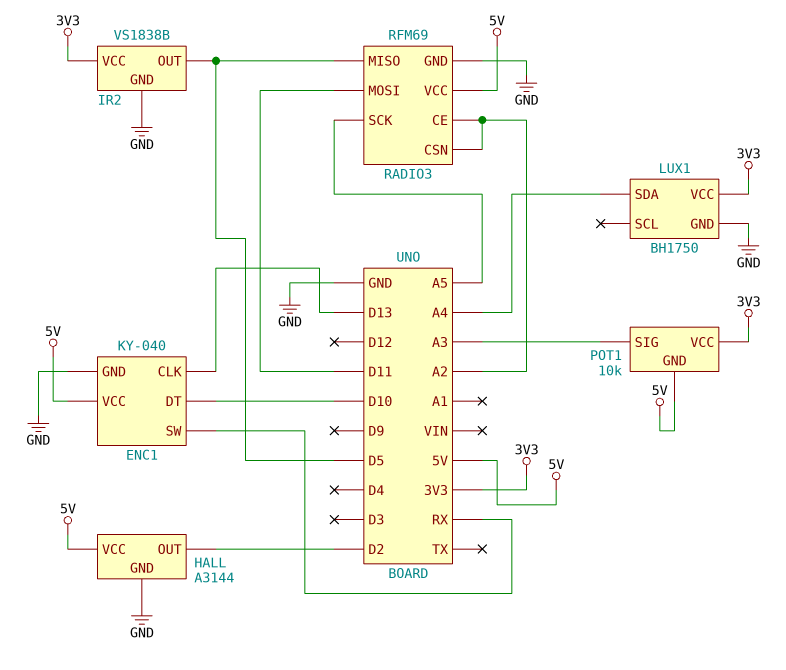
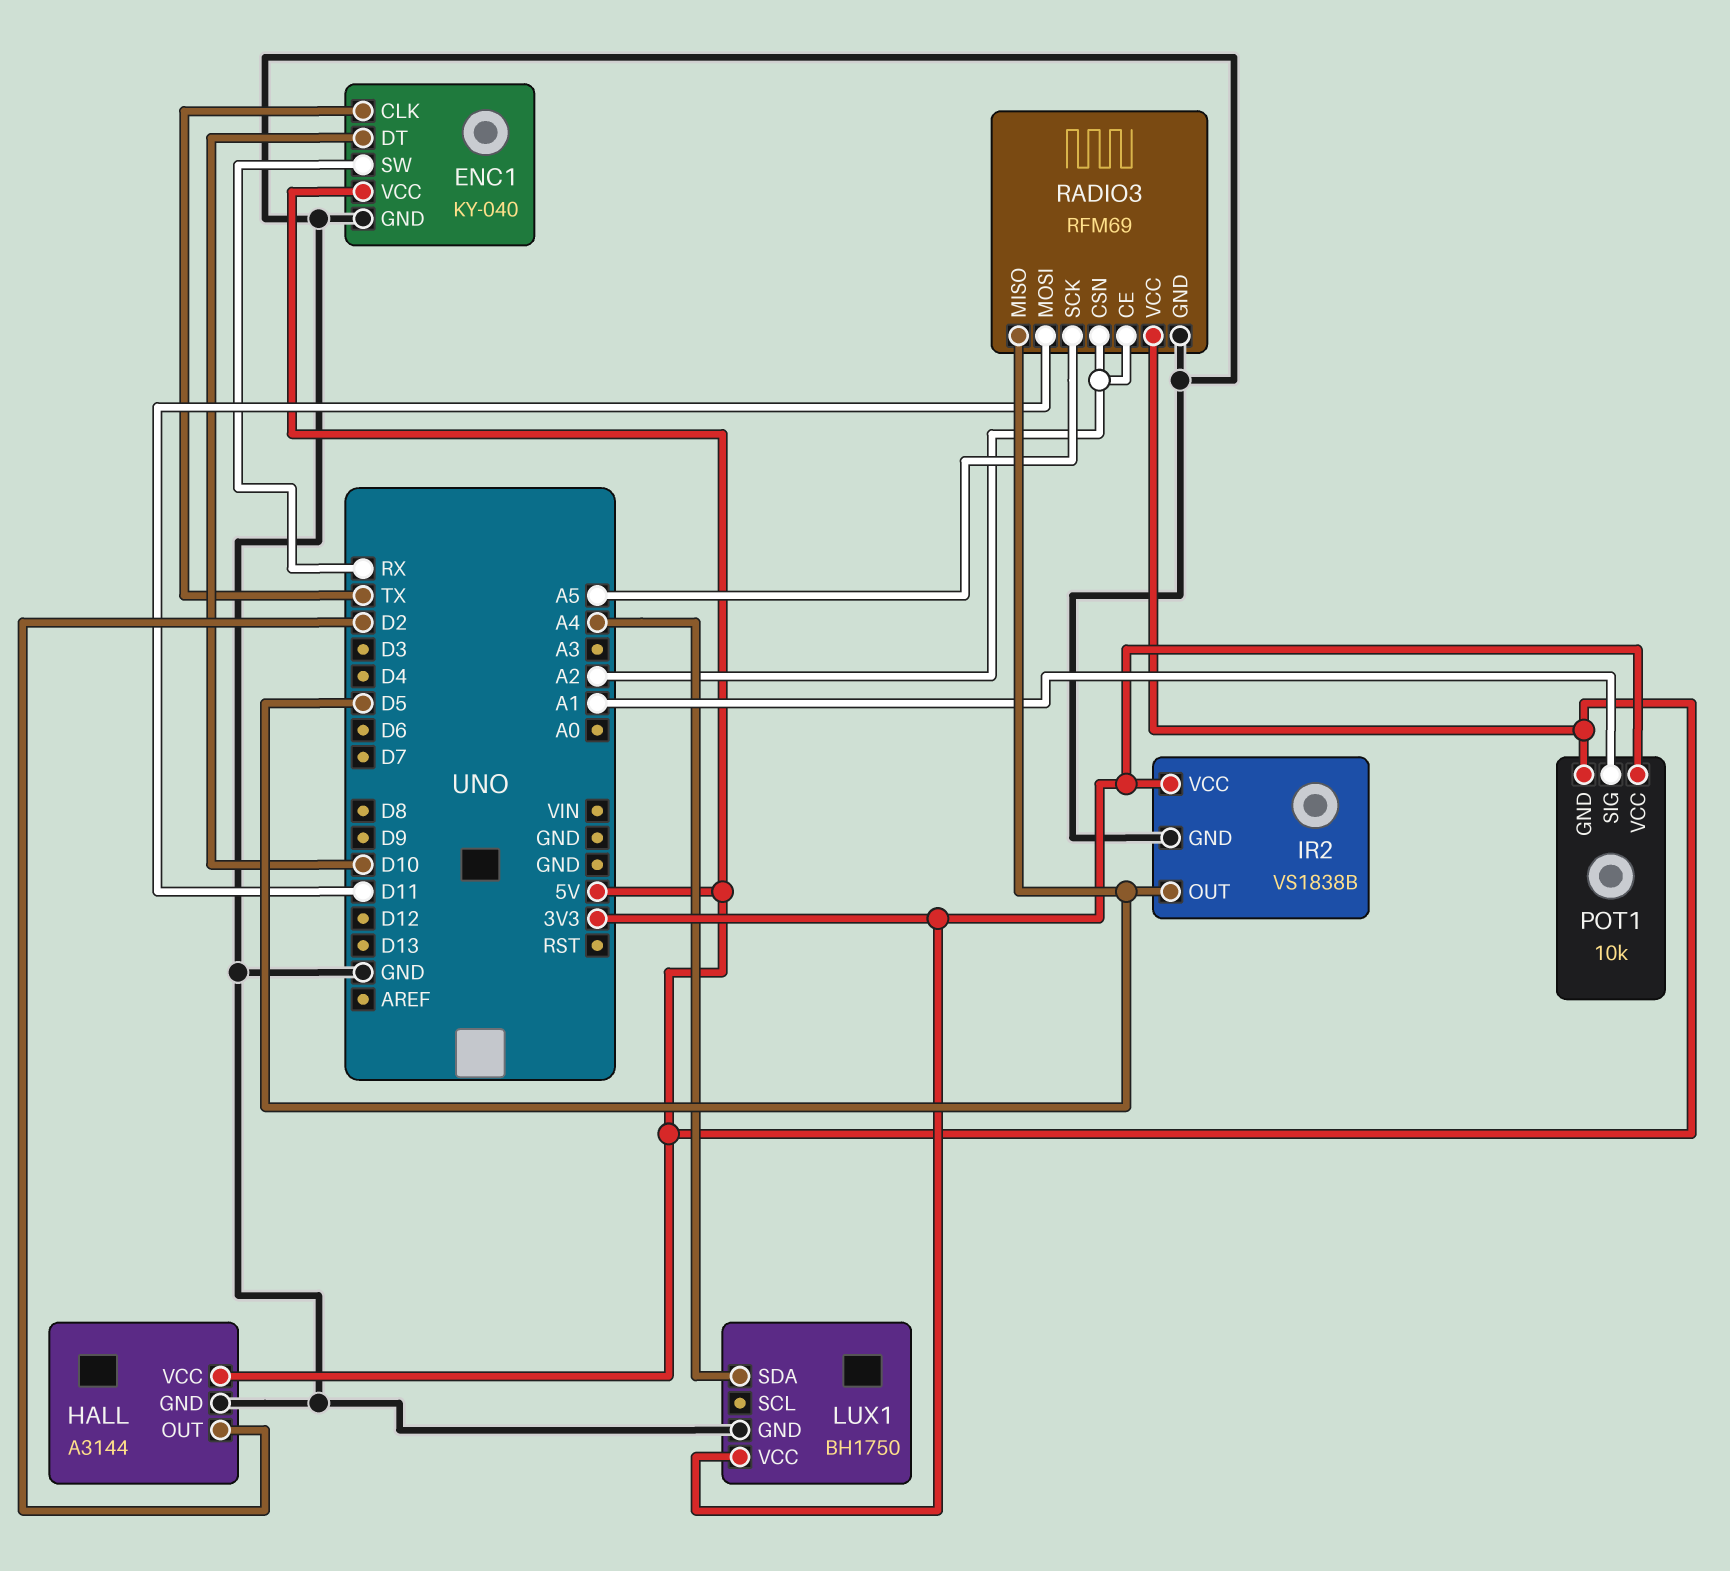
ENC1 pin CLK: D13 -> TX
POT1 pin SIG: A3 -> A1

